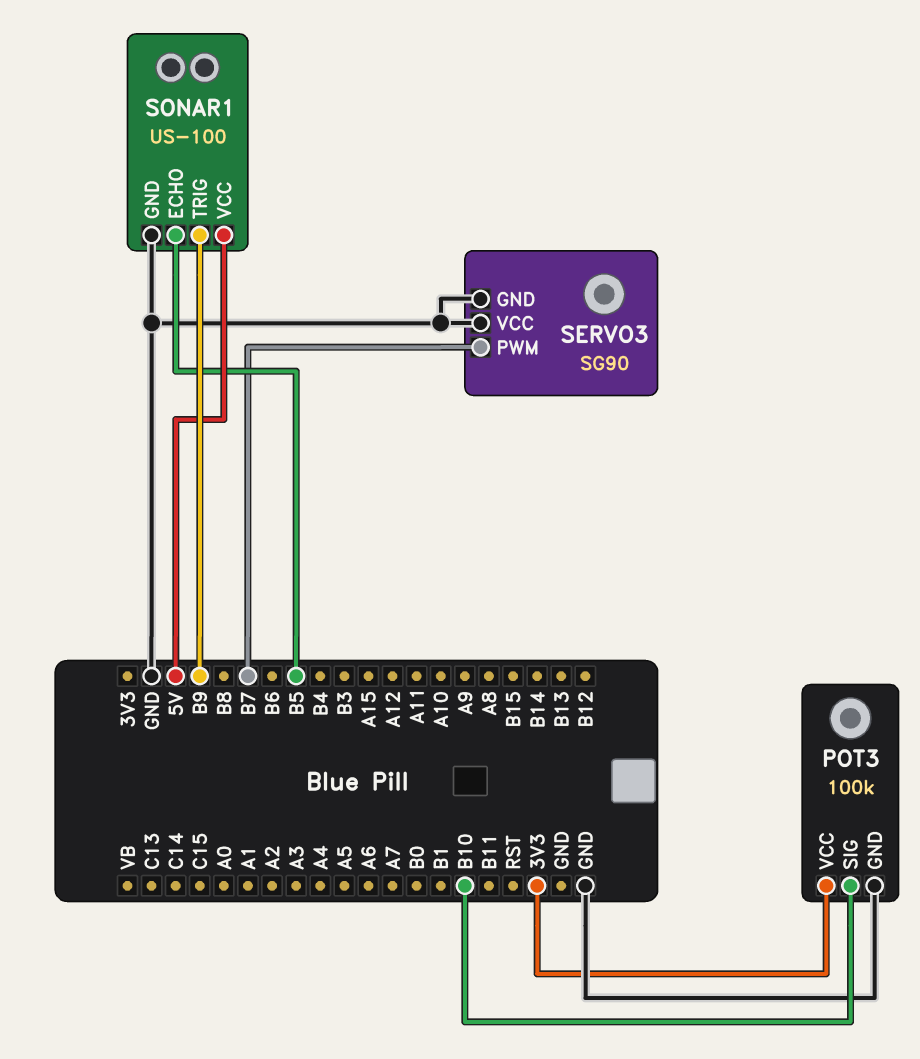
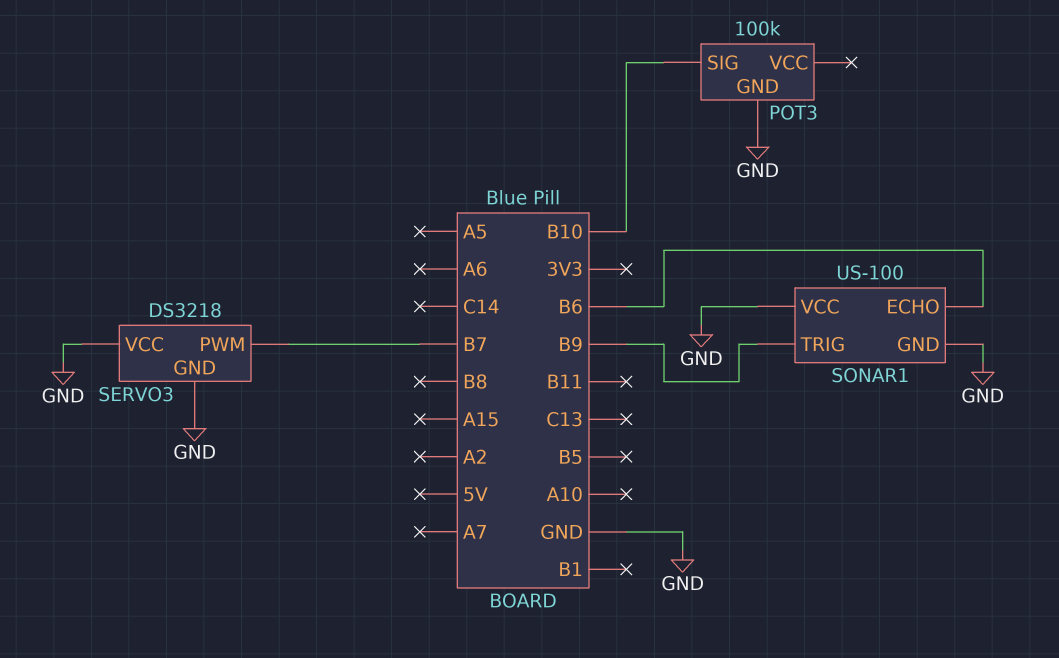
POT3 pin VCC: 3V3 -> none
SERVO3: SG90 -> DS3218
SONAR1 pin ECHO: B5 -> B6
SONAR1 pin VCC: 5V -> GND

